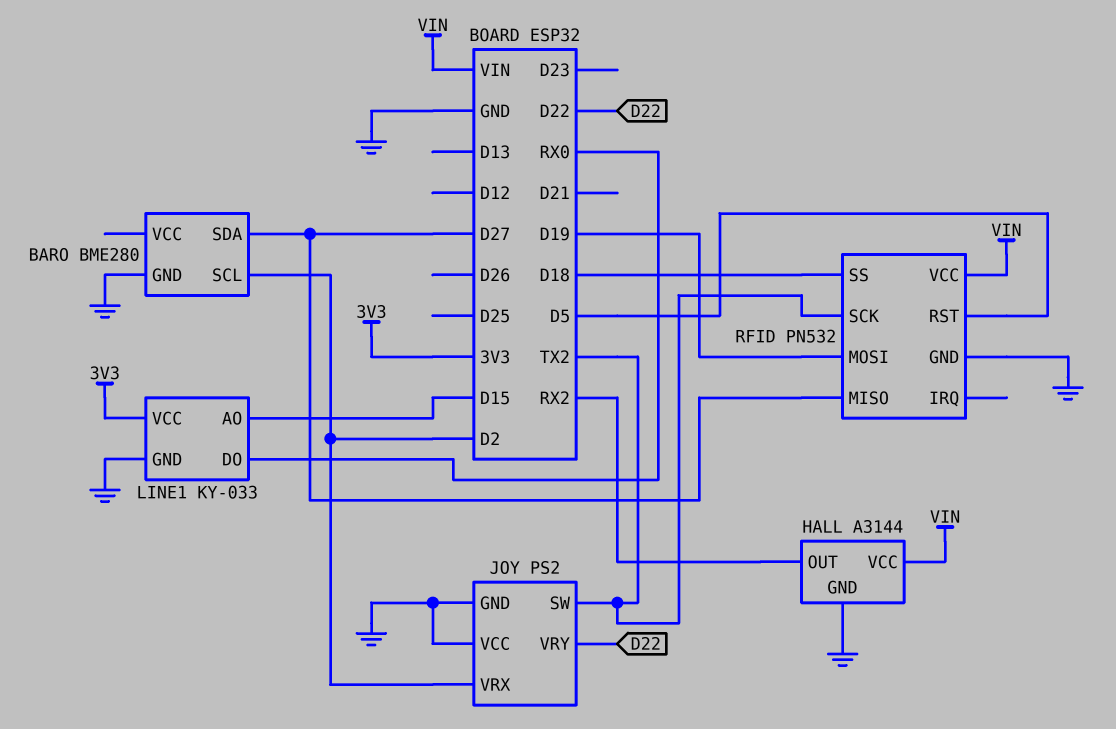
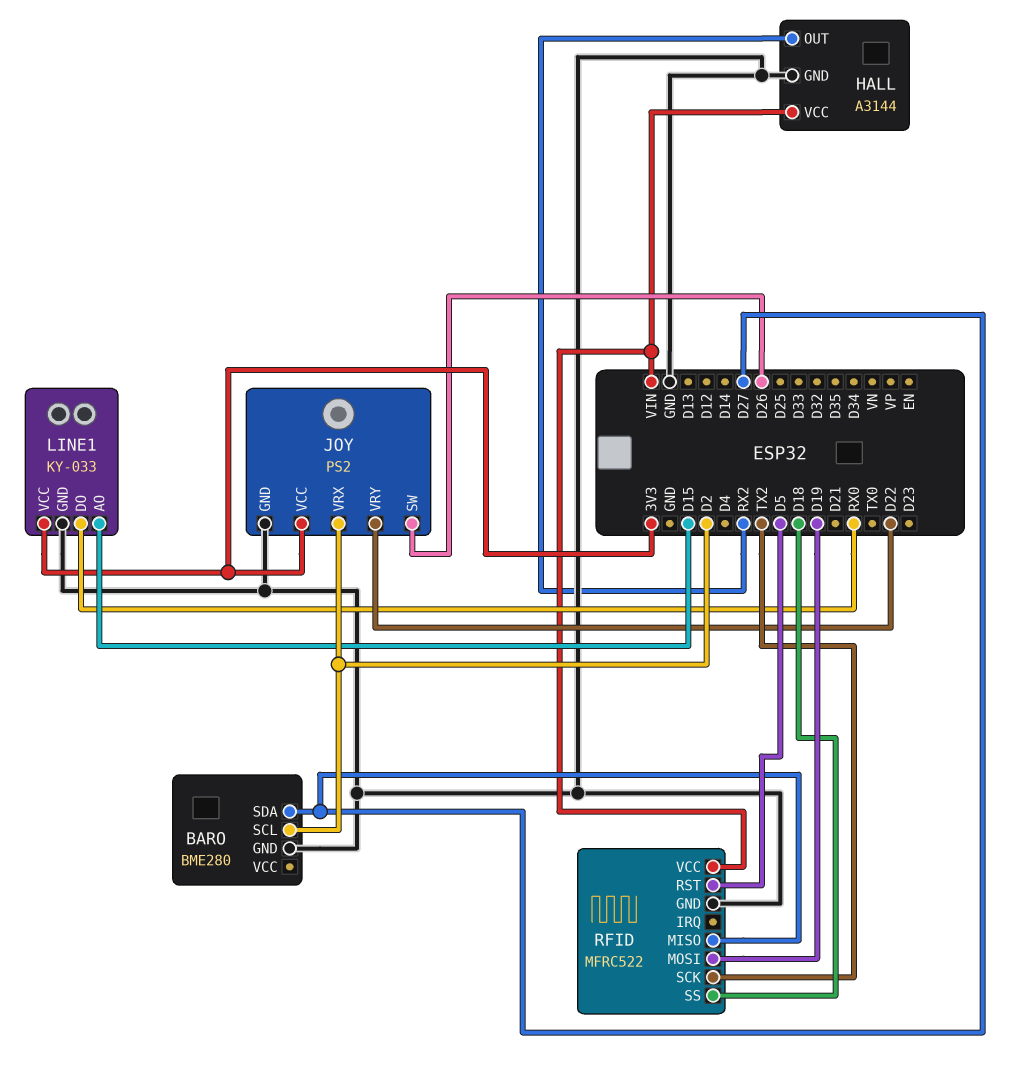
JOY pin SW: TX2 -> D26
JOY pin VCC: GND -> 3V3
RFID: PN532 -> MFRC522

